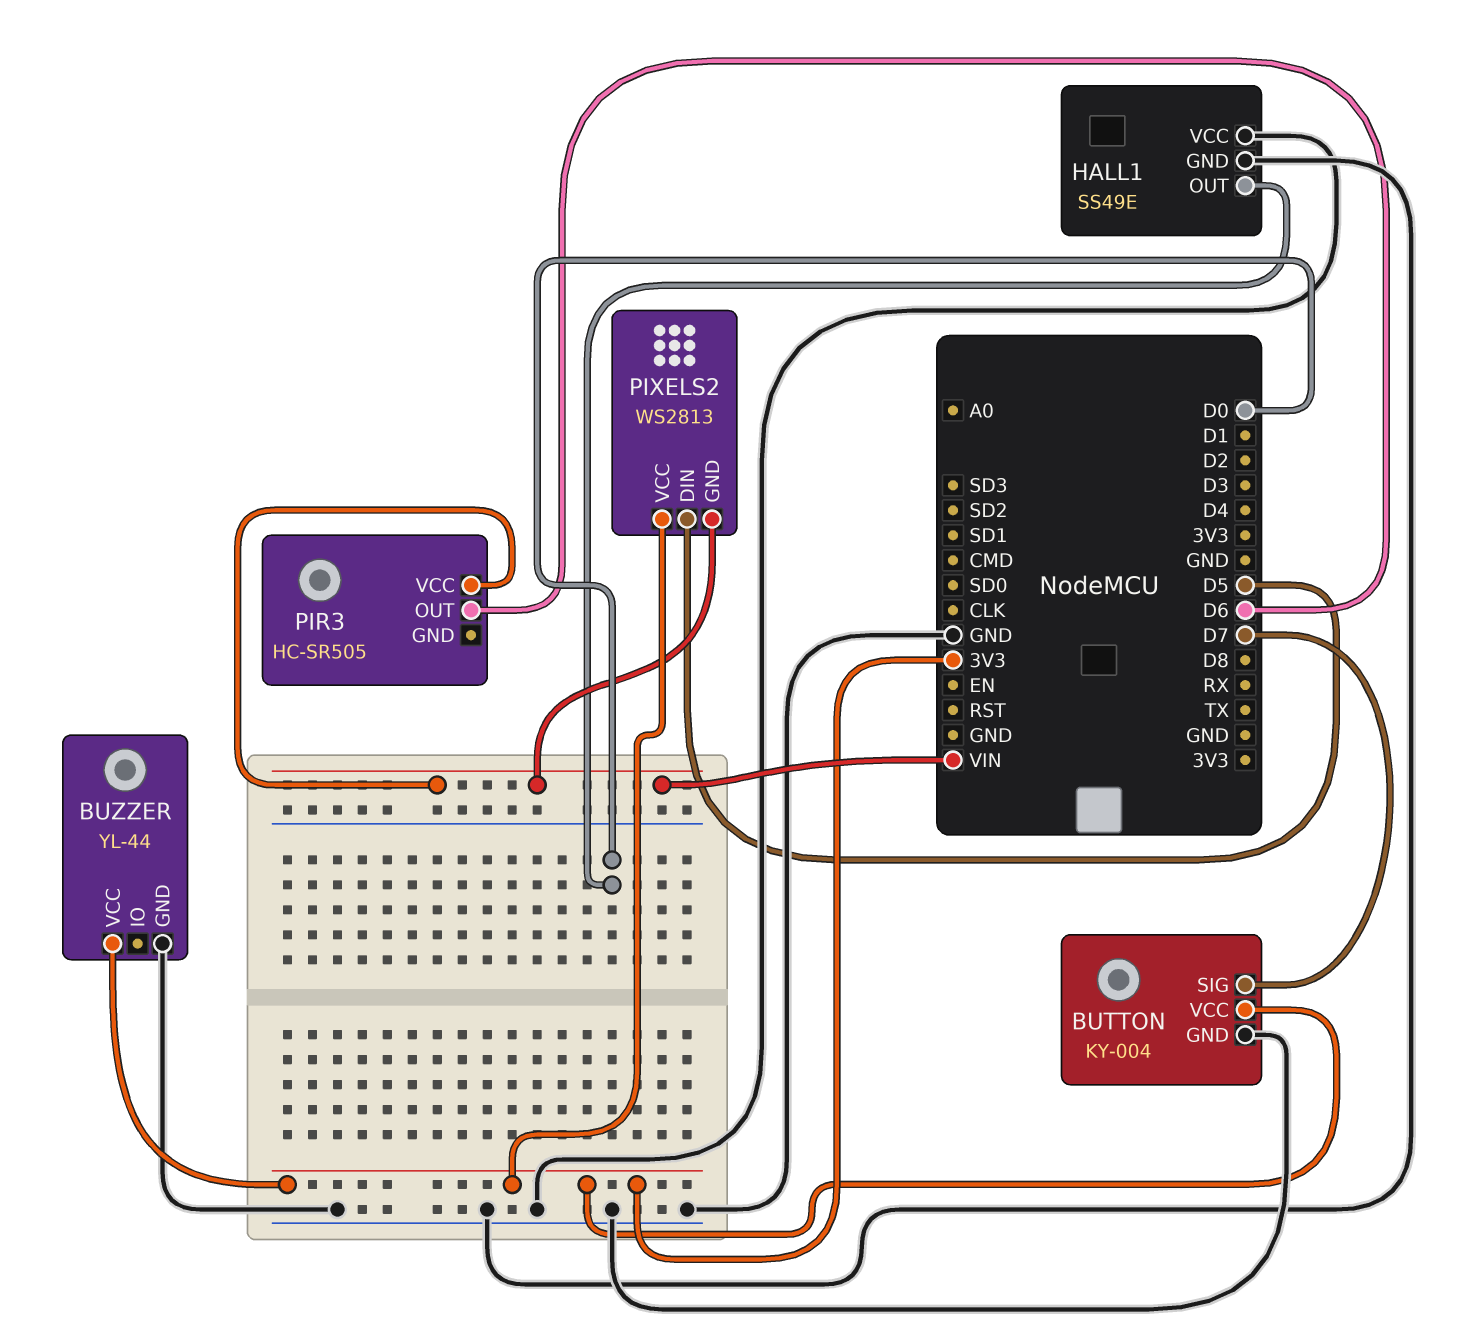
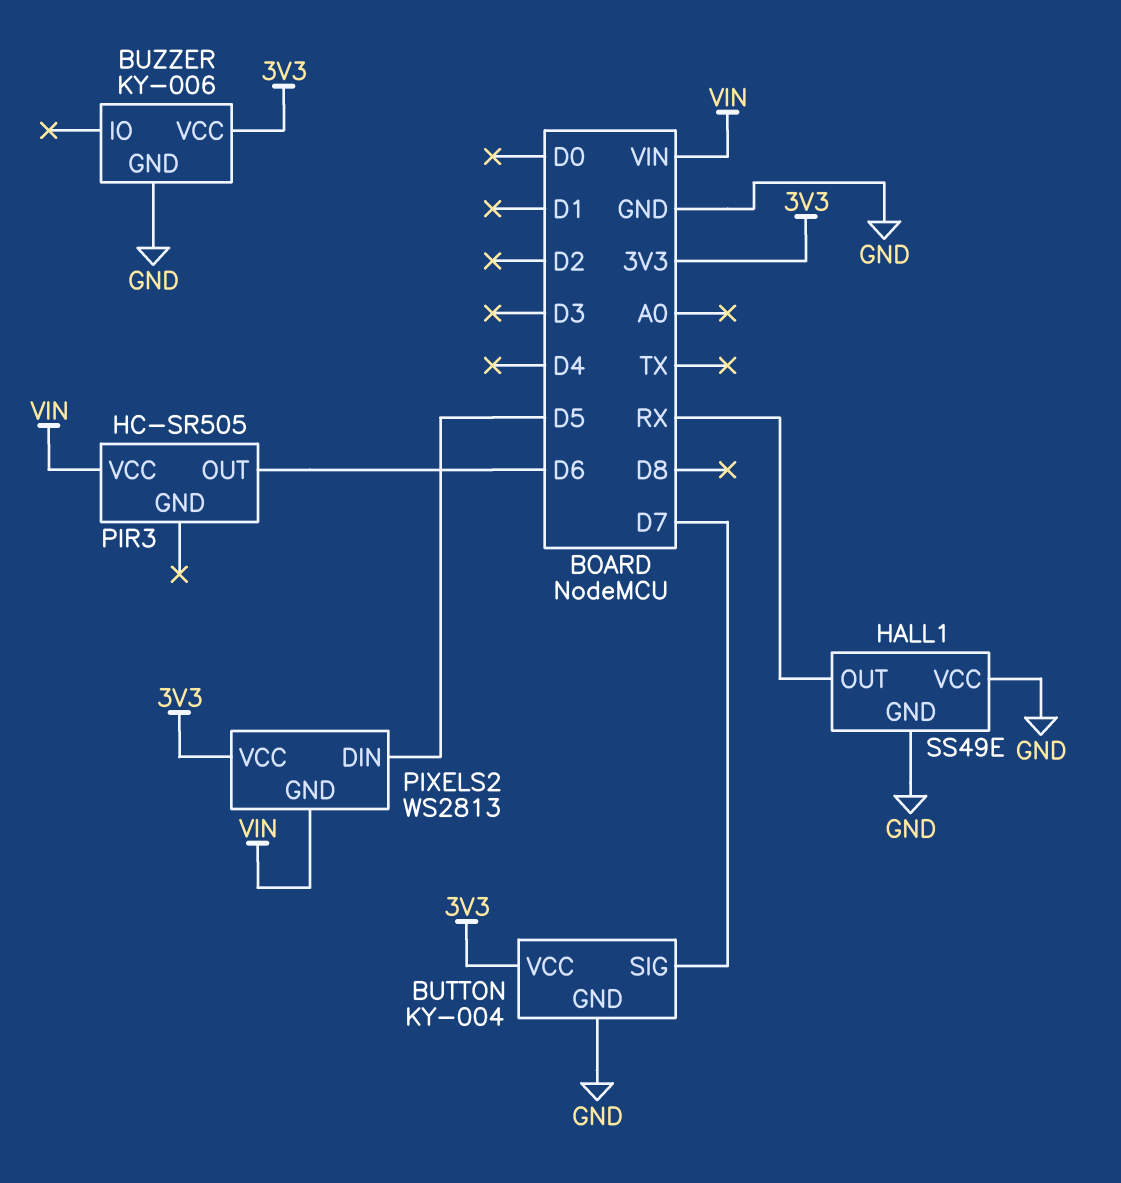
BUZZER: YL-44 -> KY-006
HALL1 pin OUT: D0 -> RX

